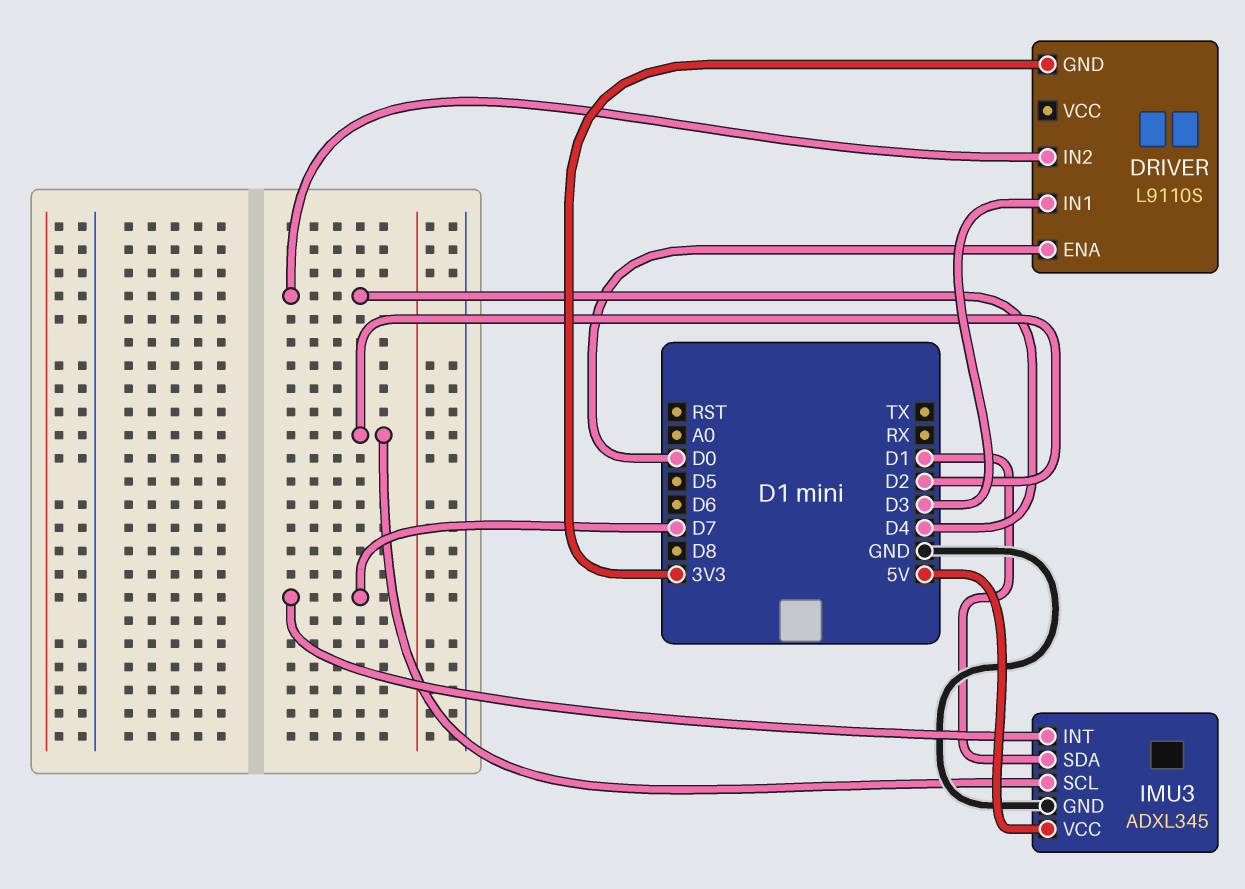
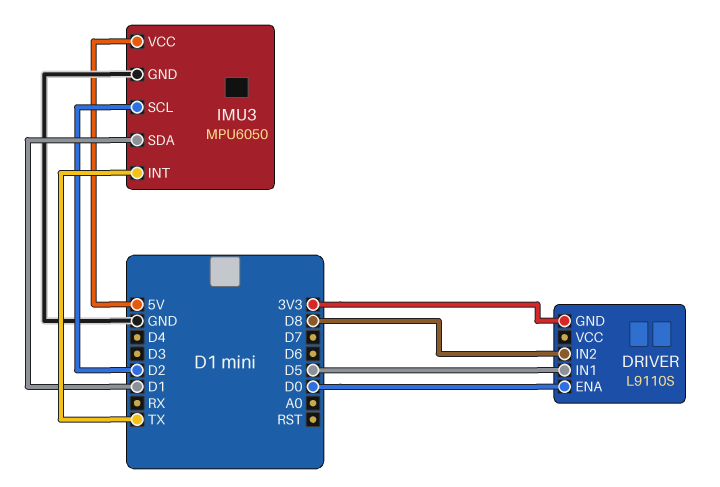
DRIVER pin IN1: D3 -> D5
DRIVER pin IN2: D4 -> D8
IMU3: ADXL345 -> MPU6050
IMU3 pin INT: D7 -> TX

